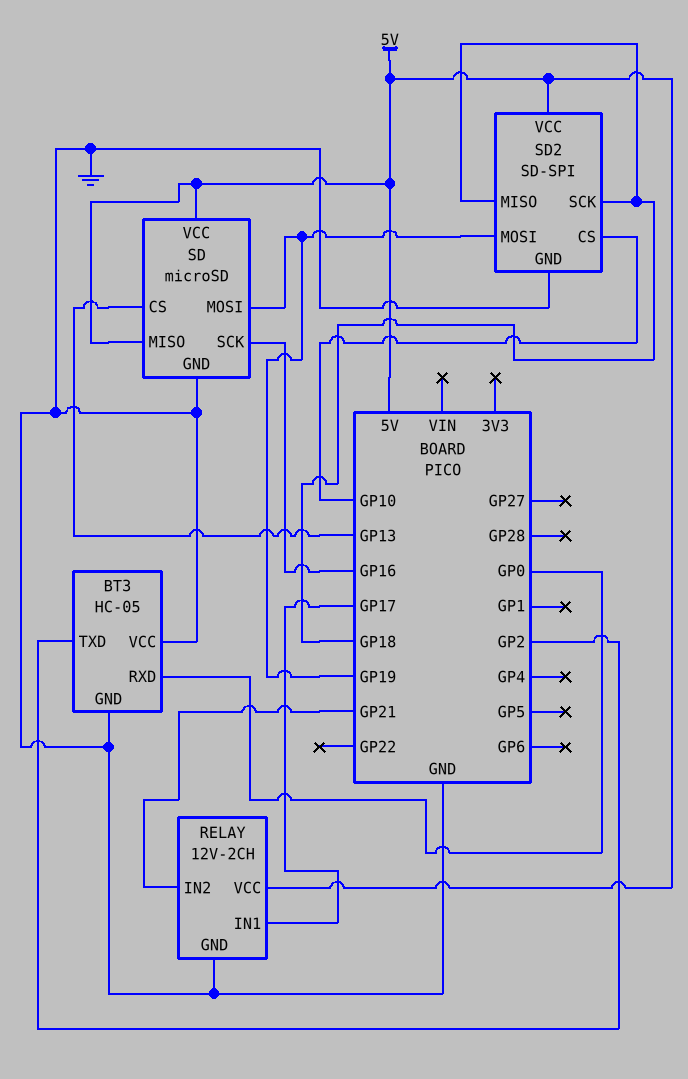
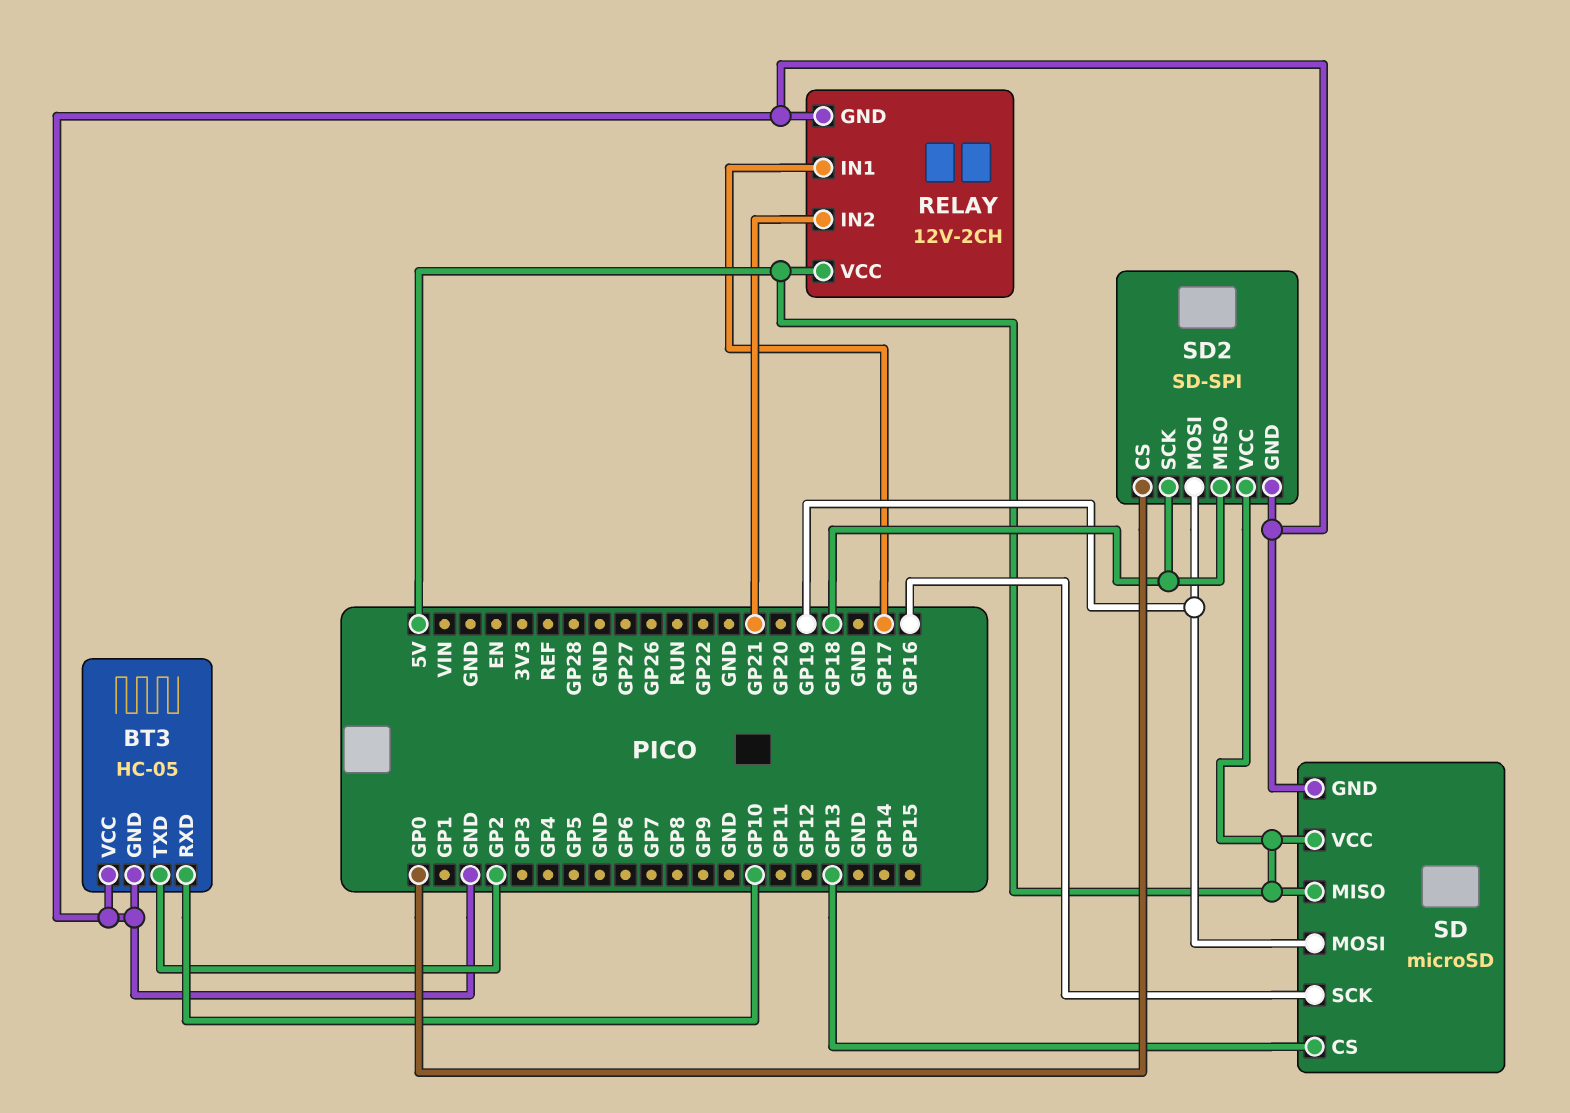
BT3 pin RXD: GP0 -> GP10
SD2 pin CS: GP10 -> GP0

